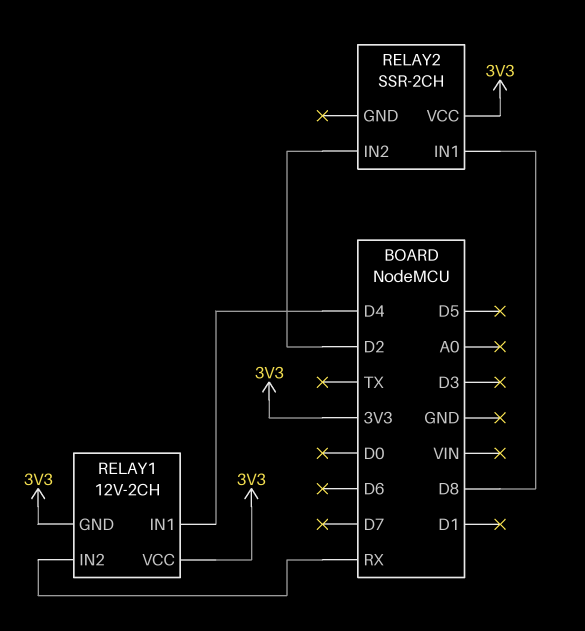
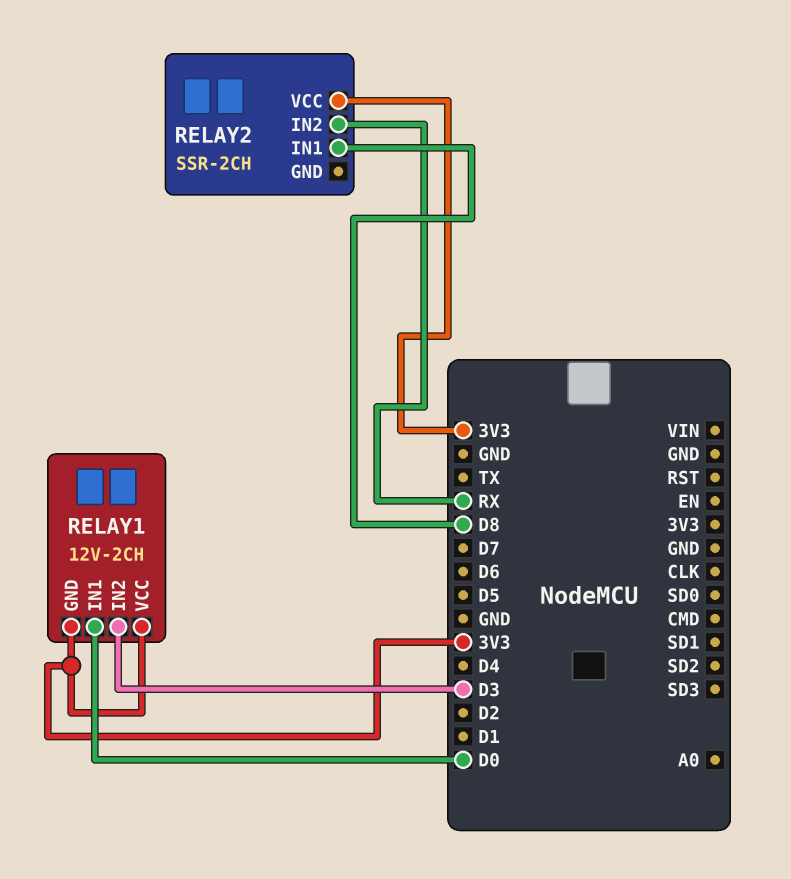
RELAY1 pin IN1: D4 -> D0
RELAY1 pin IN2: RX -> D3
RELAY2 pin IN2: D2 -> RX

